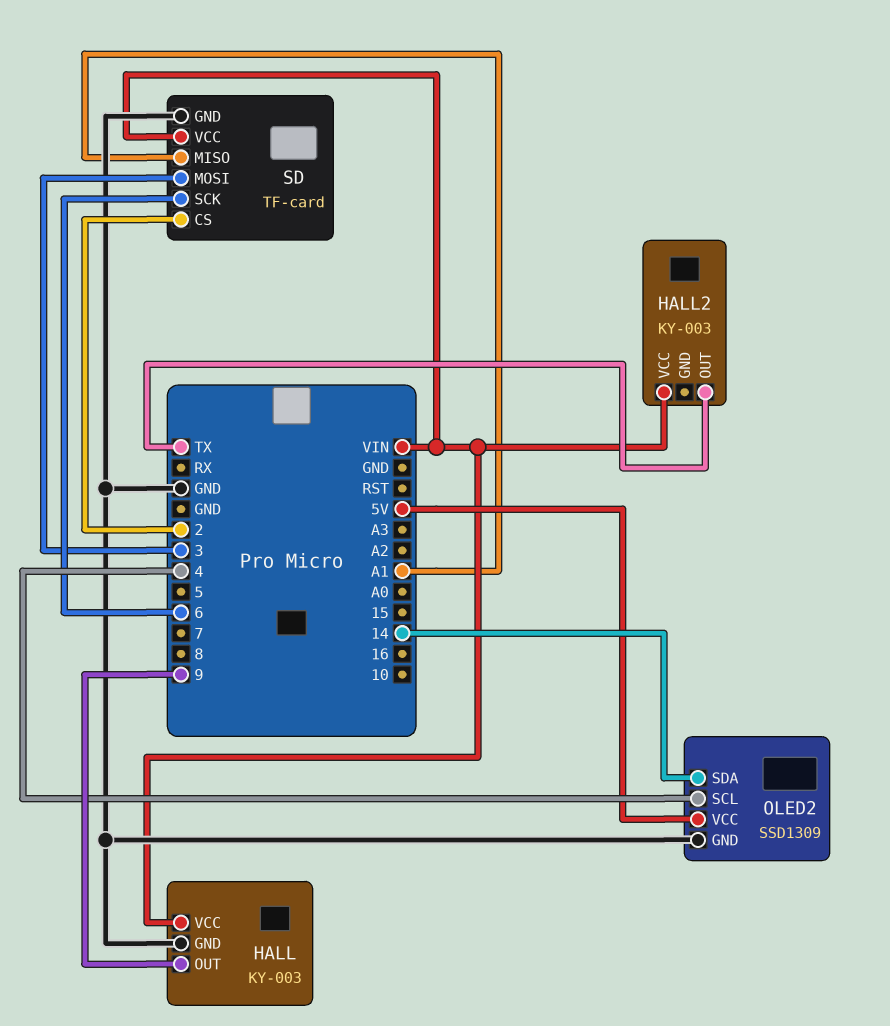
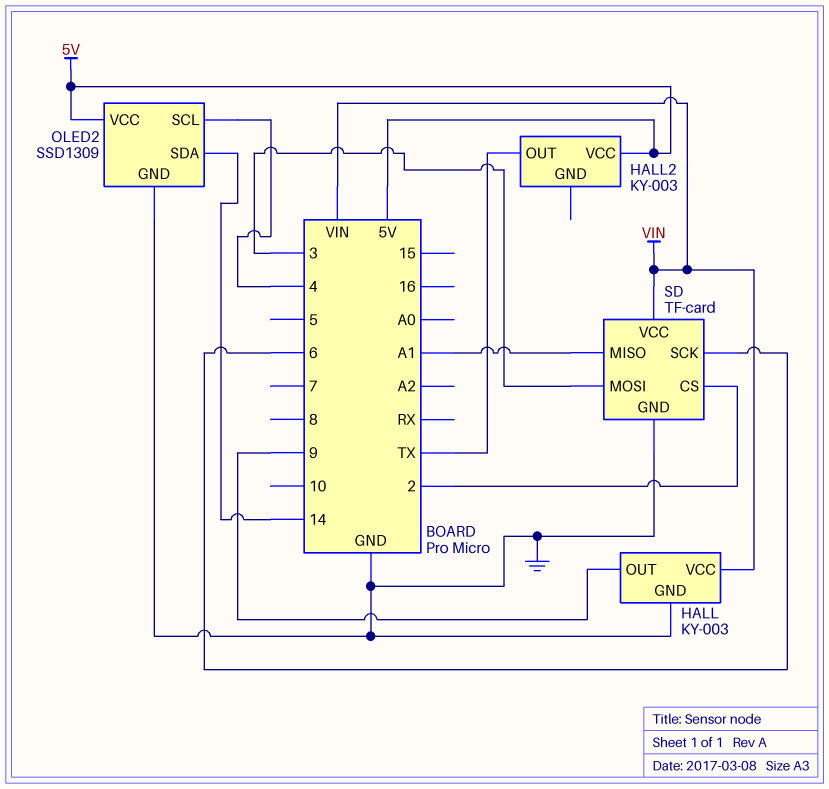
HALL2 pin VCC: VIN -> 5V

